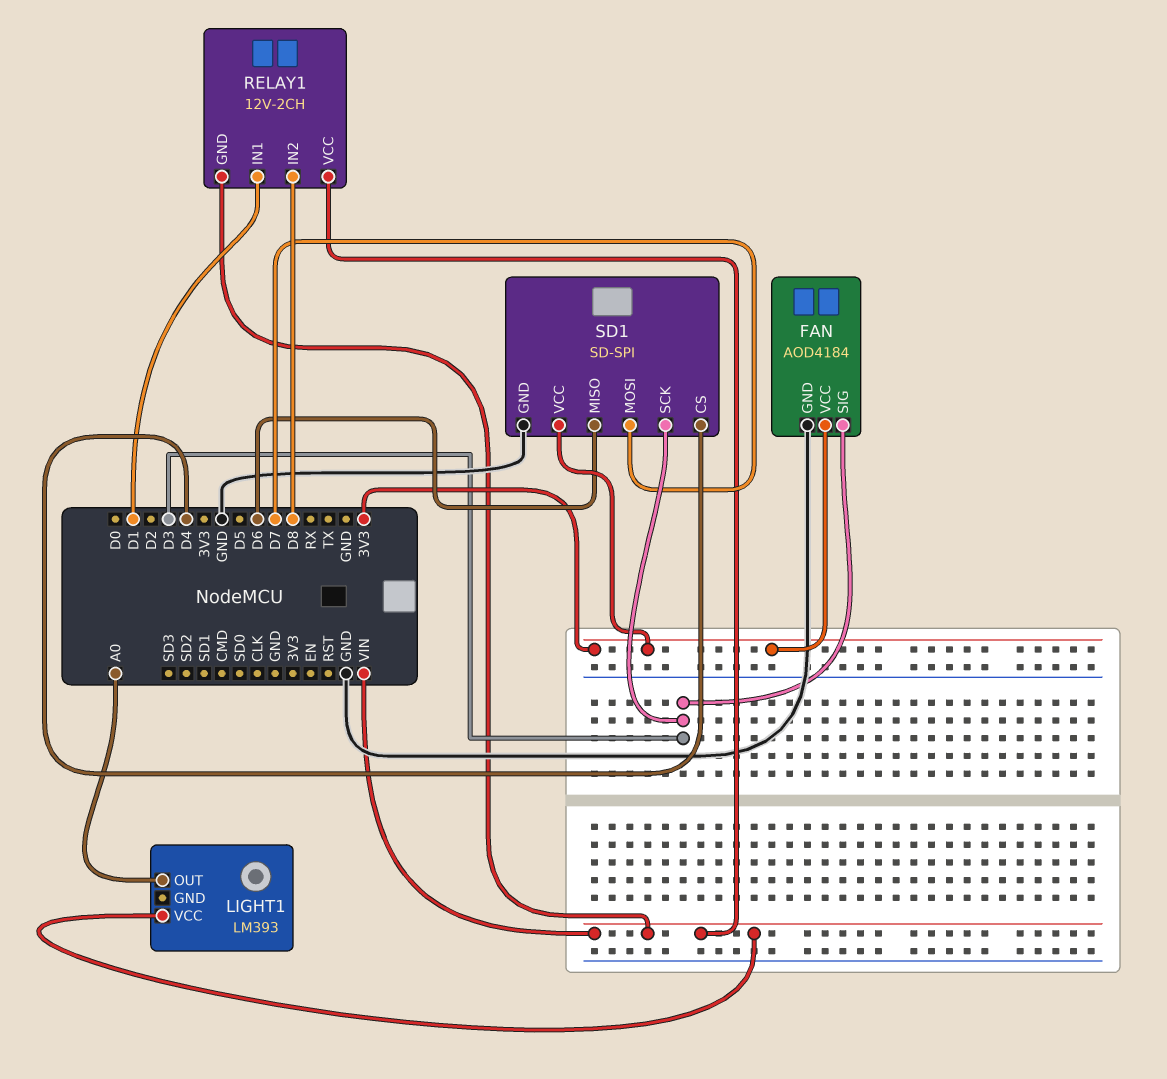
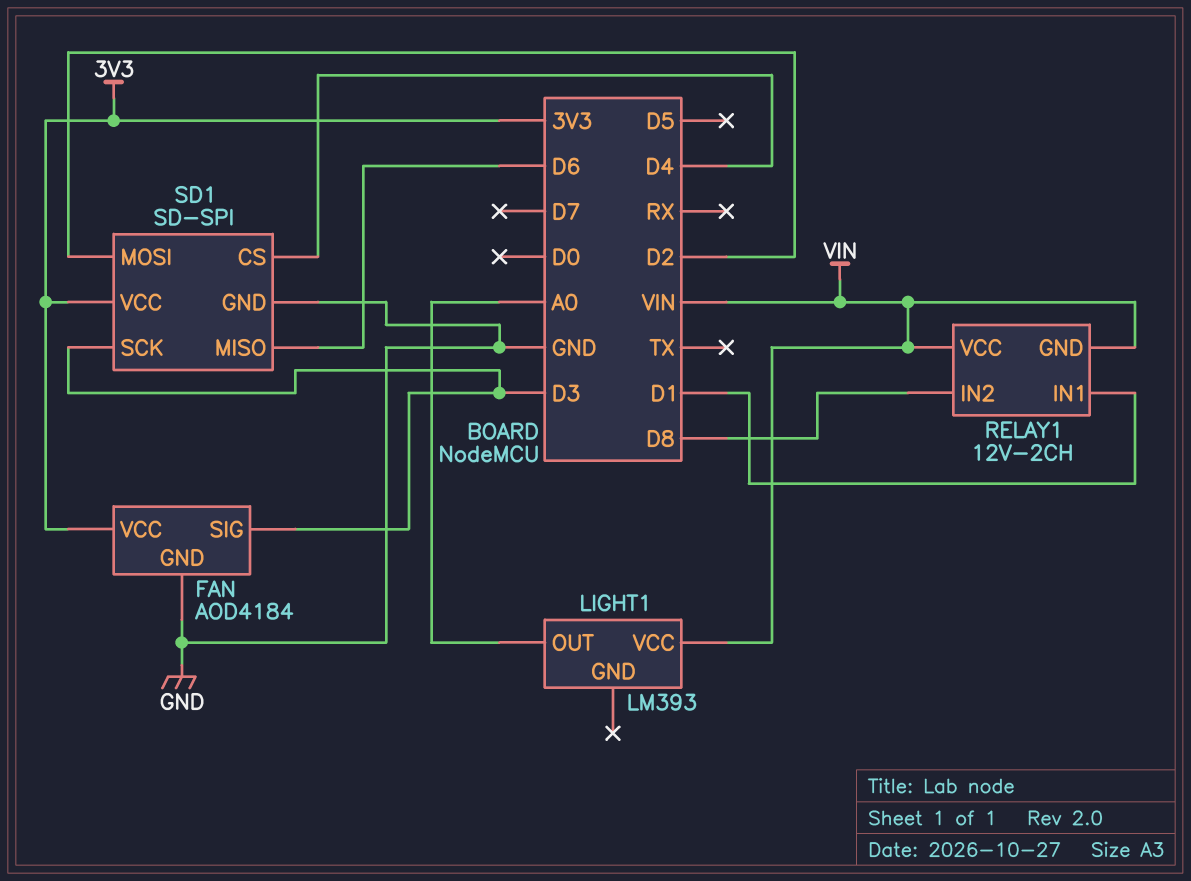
SD1 pin MOSI: D7 -> D2

